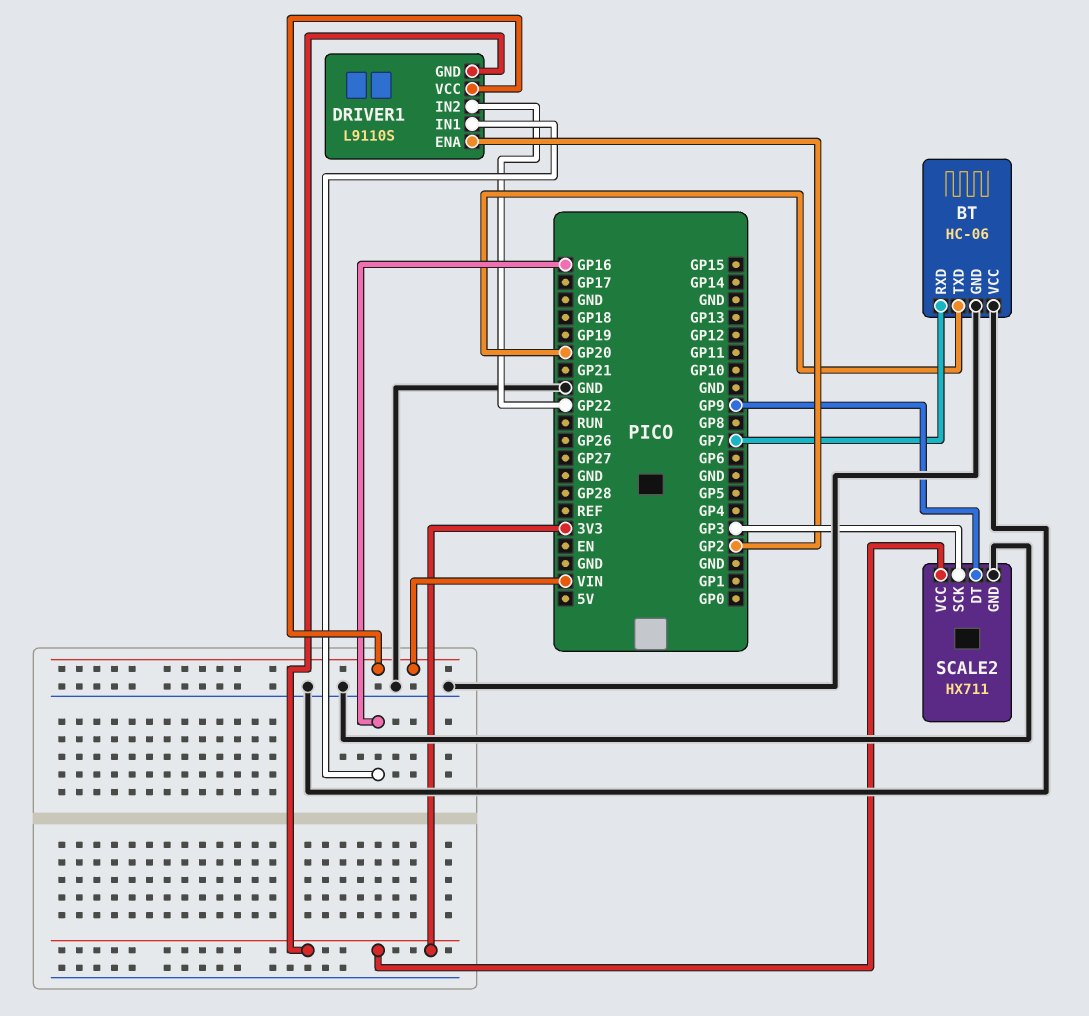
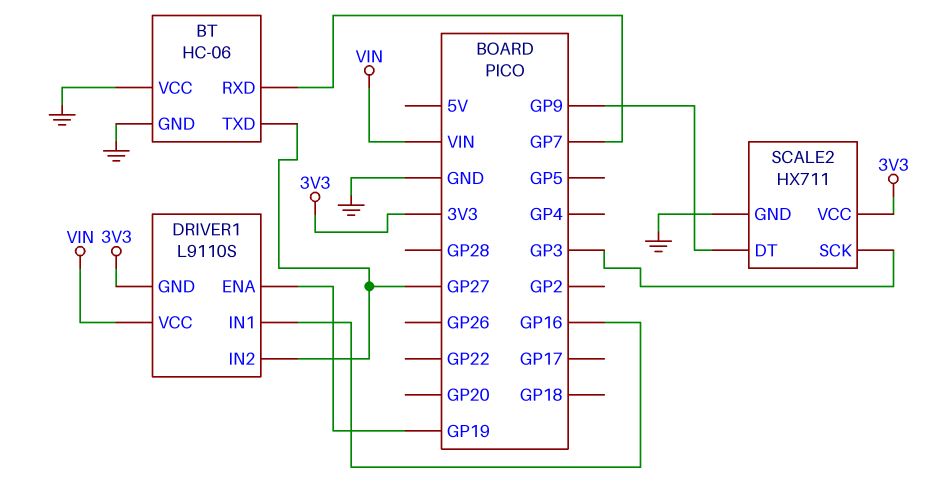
BT pin TXD: GP20 -> GP27
DRIVER1 pin ENA: GP2 -> GP19
DRIVER1 pin IN2: GP22 -> GP27

